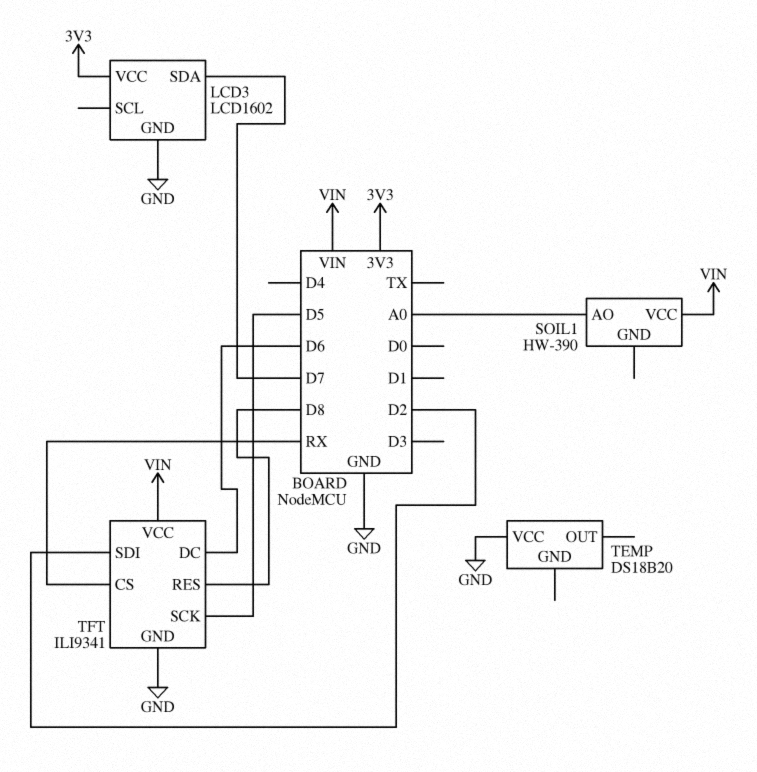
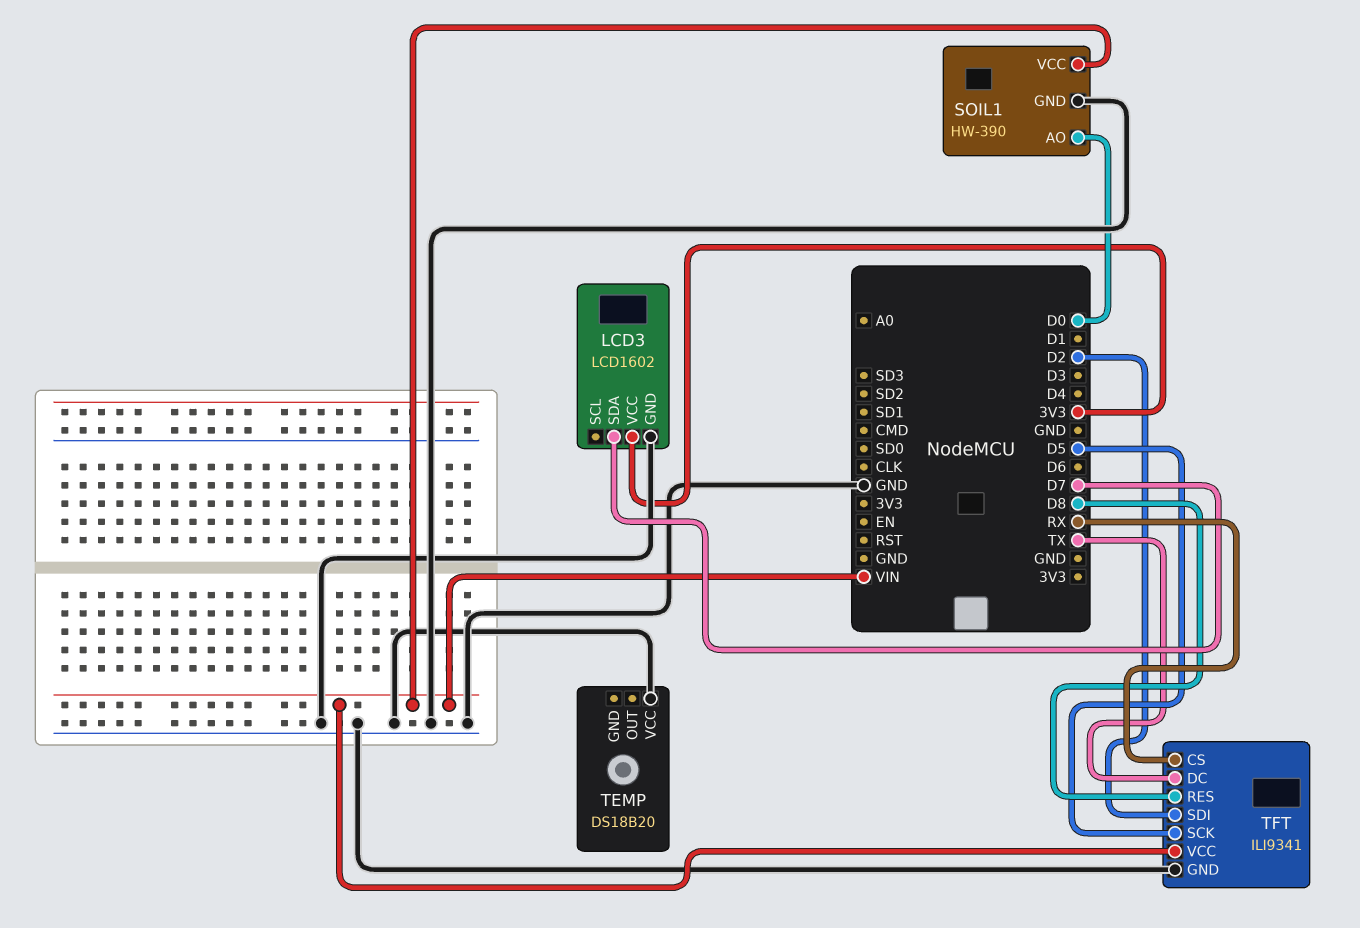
SOIL1 pin AO: A0 -> D0
SOIL1 pin GND: none -> GND
TFT pin DC: D6 -> TX

